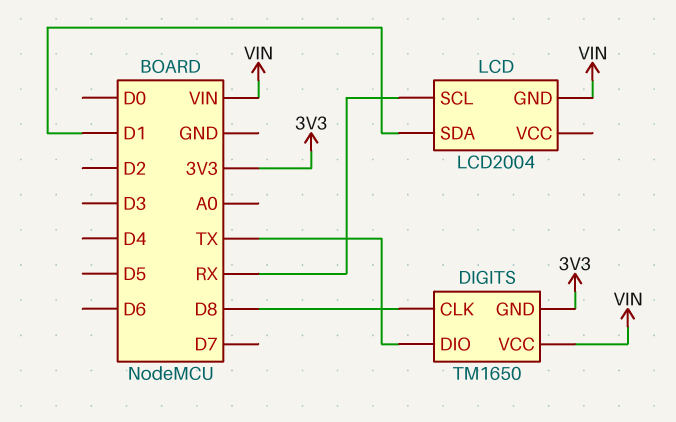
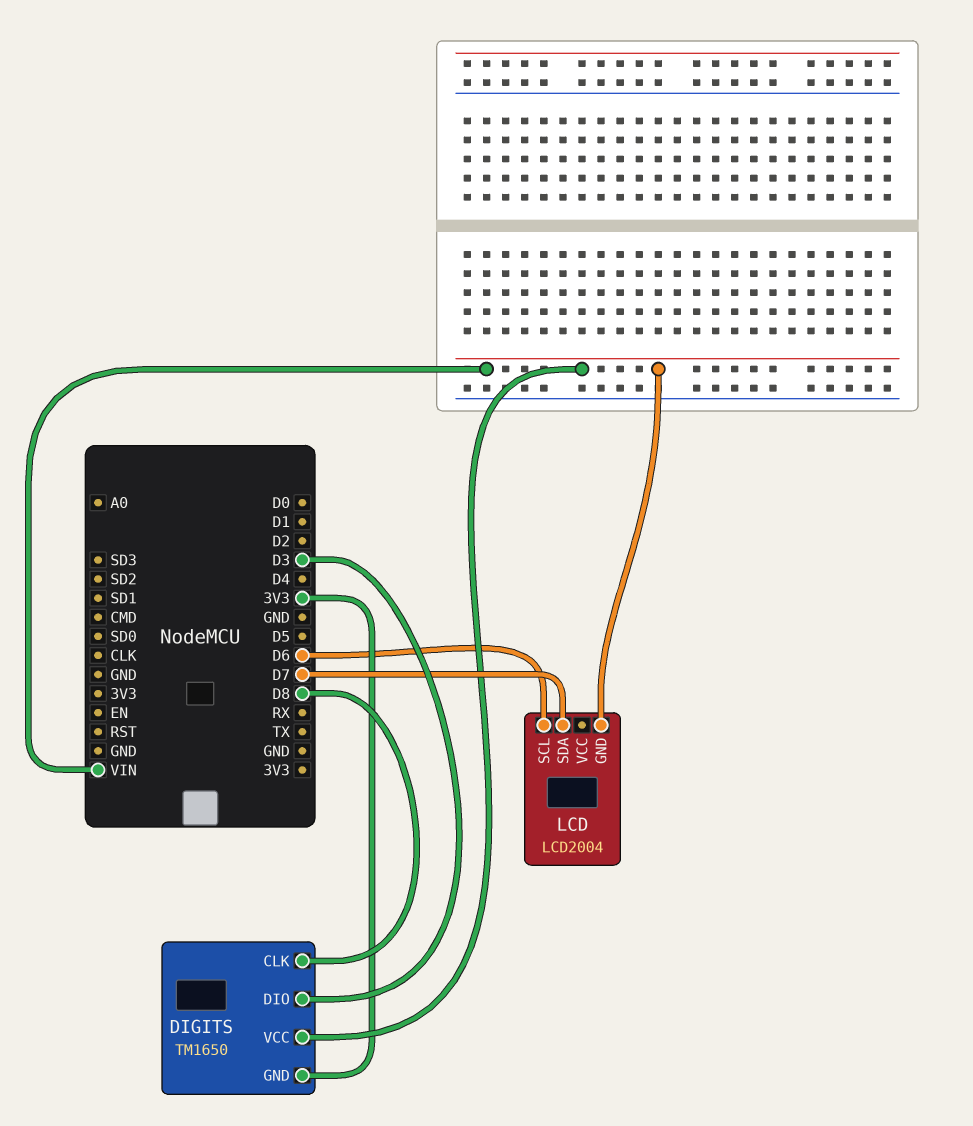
DIGITS pin DIO: TX -> D3
LCD pin SCL: RX -> D6
LCD pin SDA: D1 -> D7

